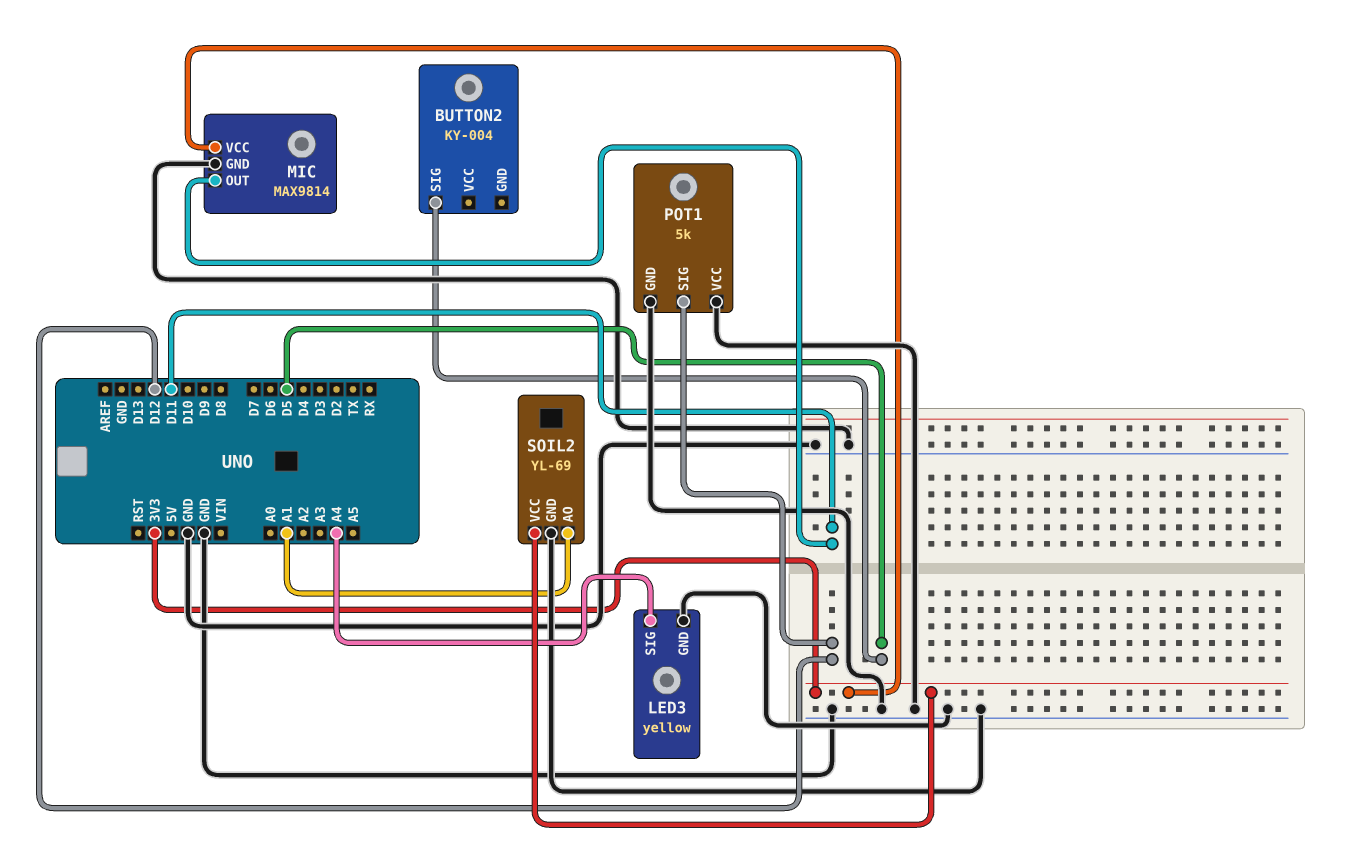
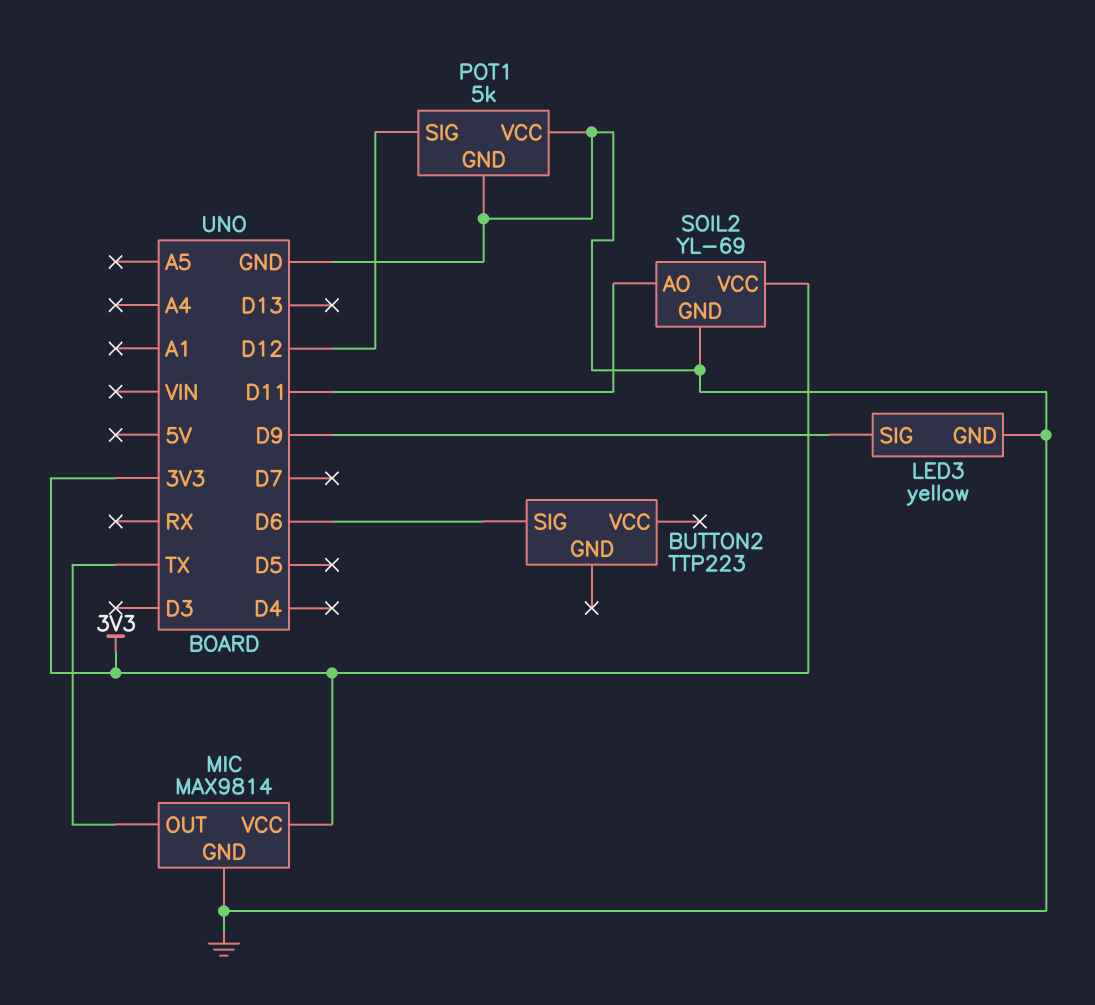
BUTTON2: KY-004 -> TTP223
BUTTON2 pin SIG: D5 -> D6
LED3 pin SIG: A4 -> D9
MIC pin OUT: D11 -> TX
SOIL2 pin AO: A1 -> D11

